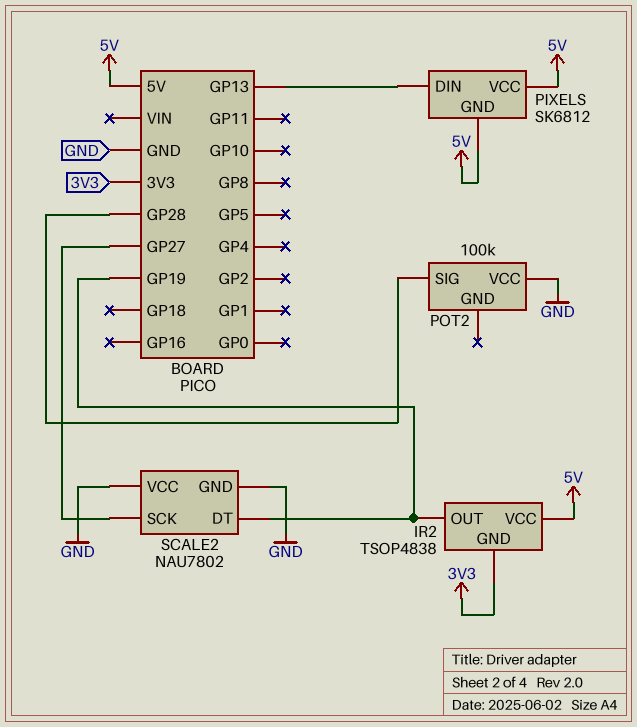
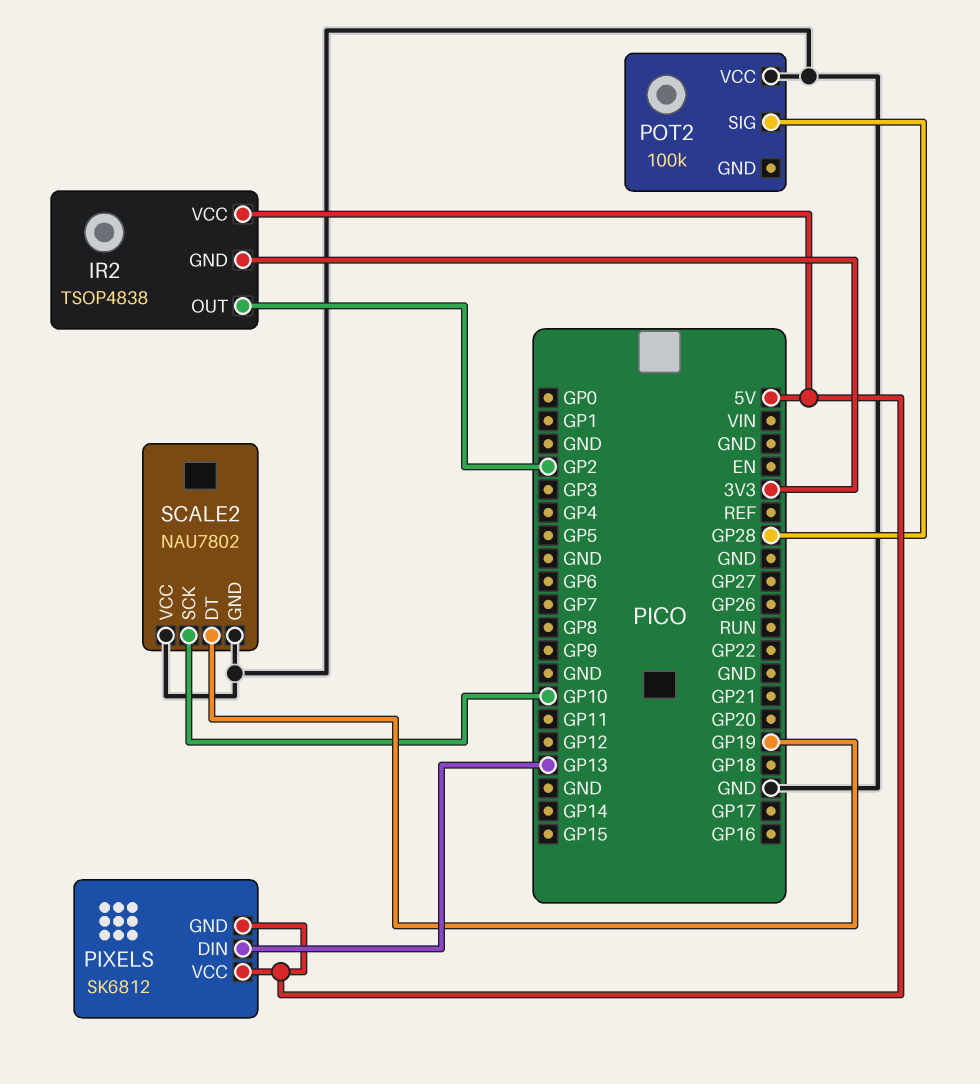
IR2 pin OUT: GP19 -> GP2
SCALE2 pin SCK: GP27 -> GP10

